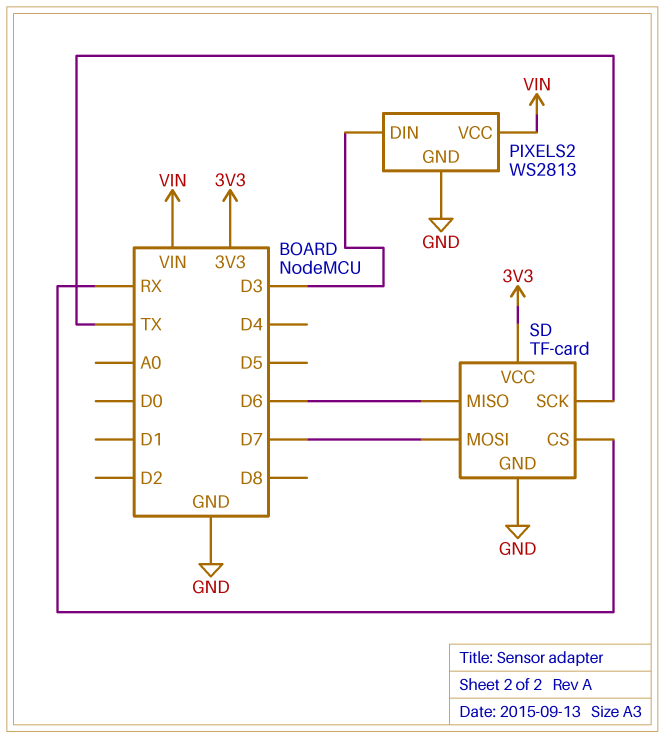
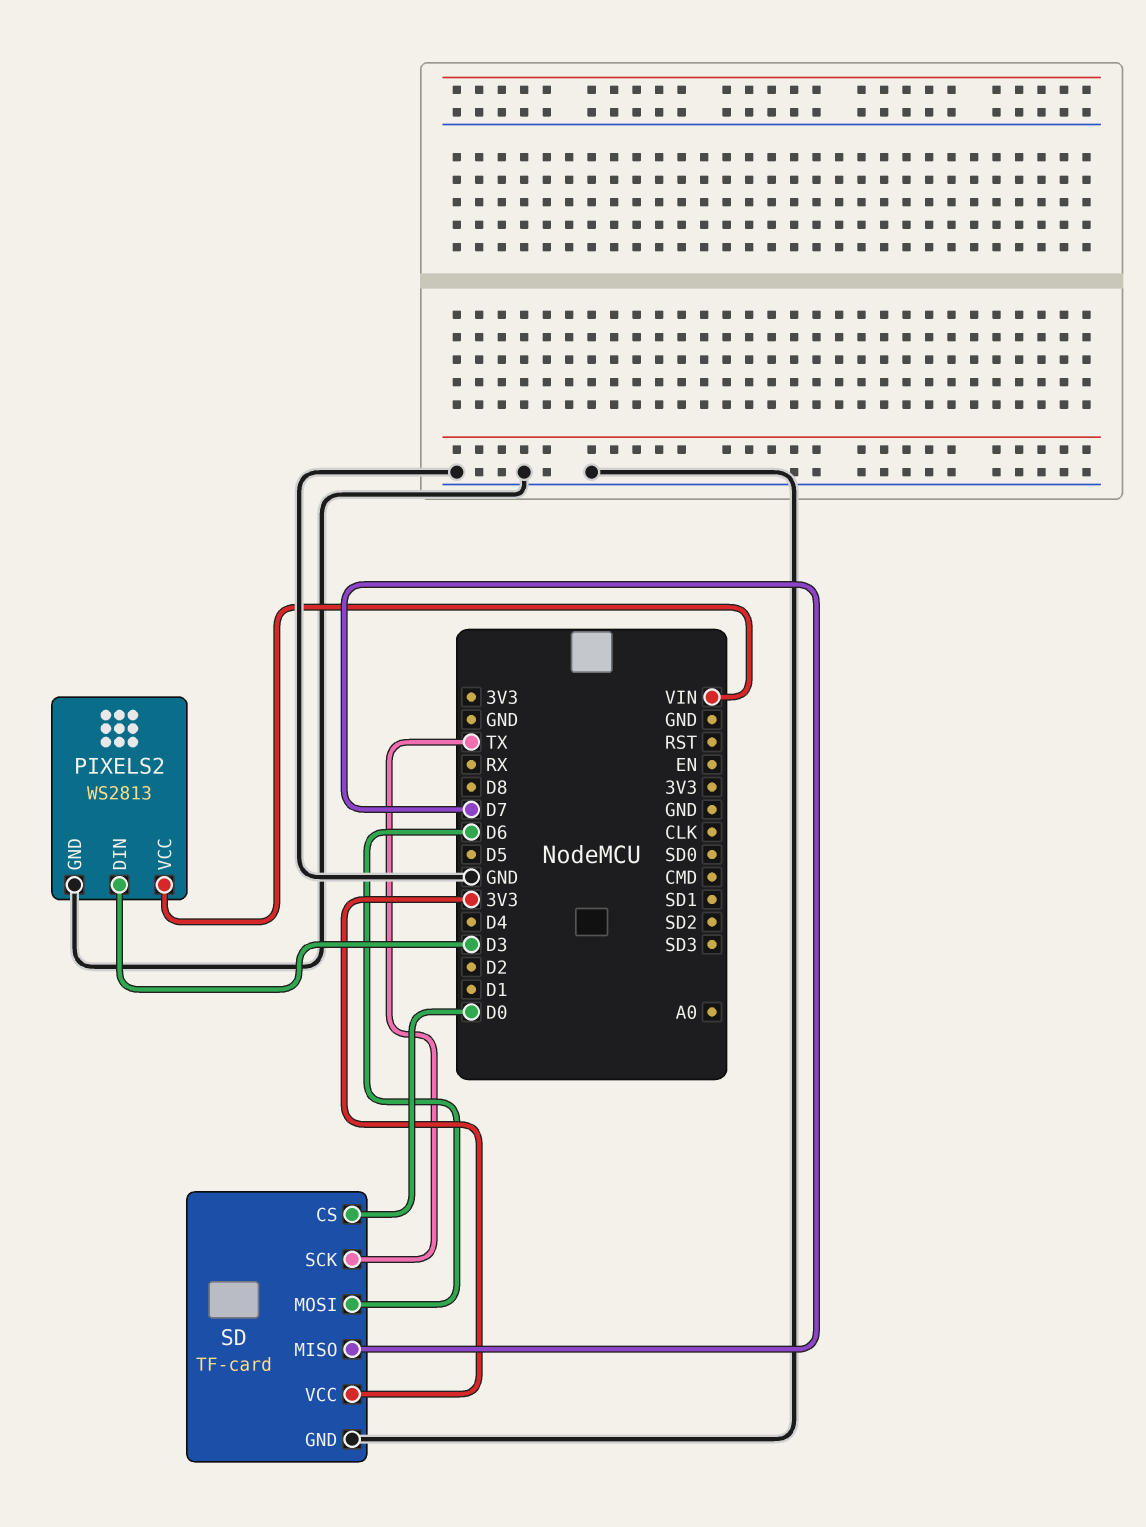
SD pin CS: RX -> D0
SD pin MISO: D6 -> D7
SD pin MOSI: D7 -> D6

